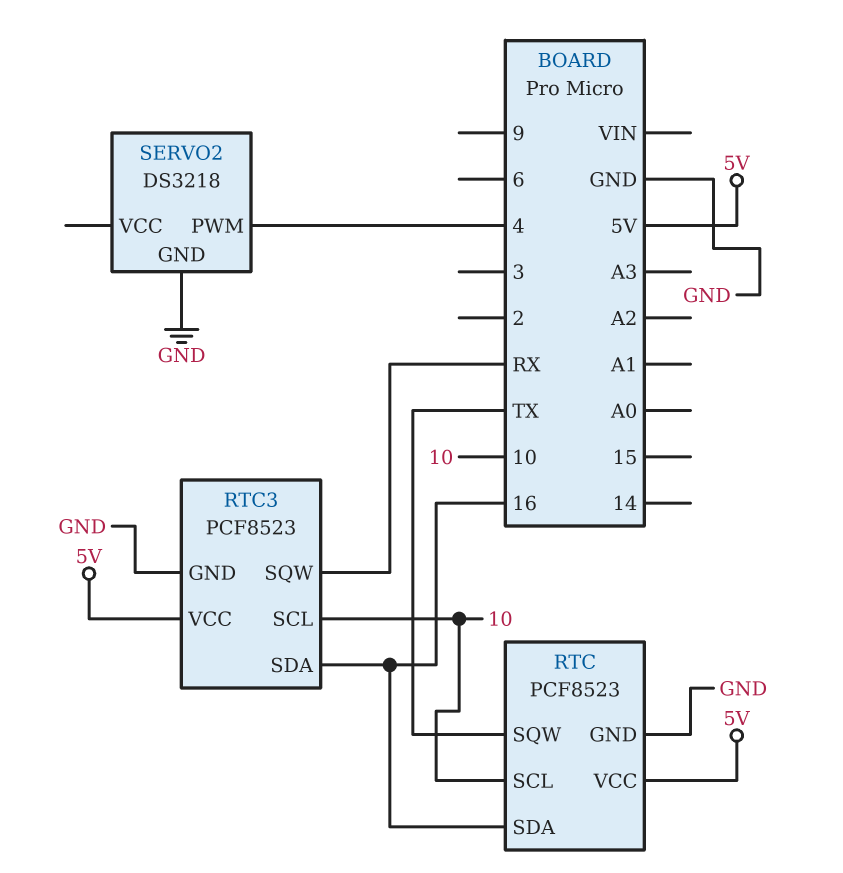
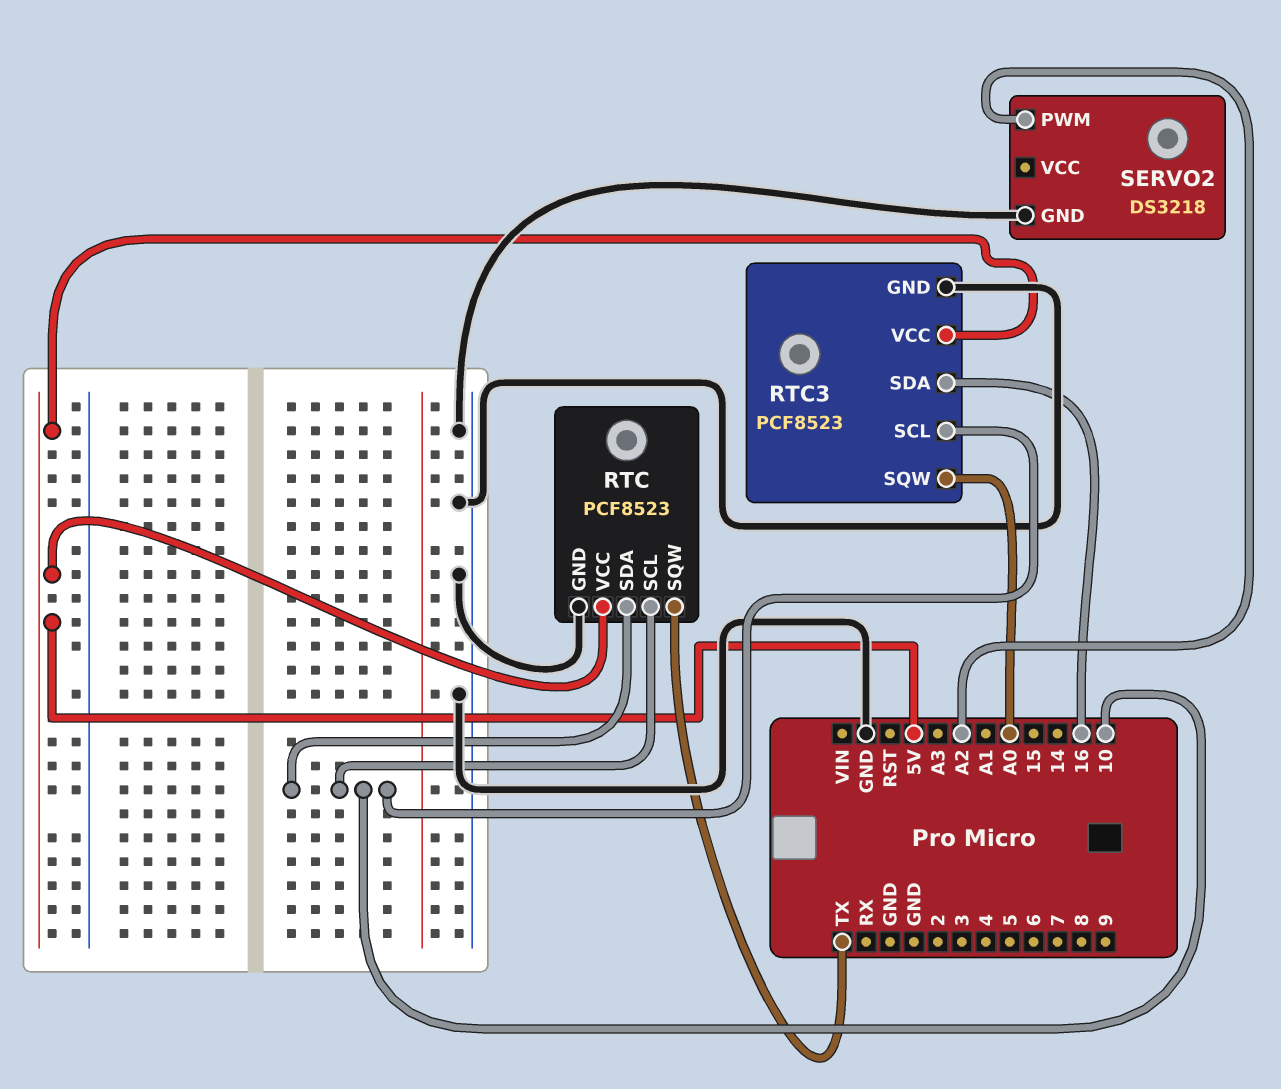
RTC pin SDA: 16 -> 10
RTC3 pin SQW: RX -> A0
SERVO2 pin PWM: 4 -> A2

